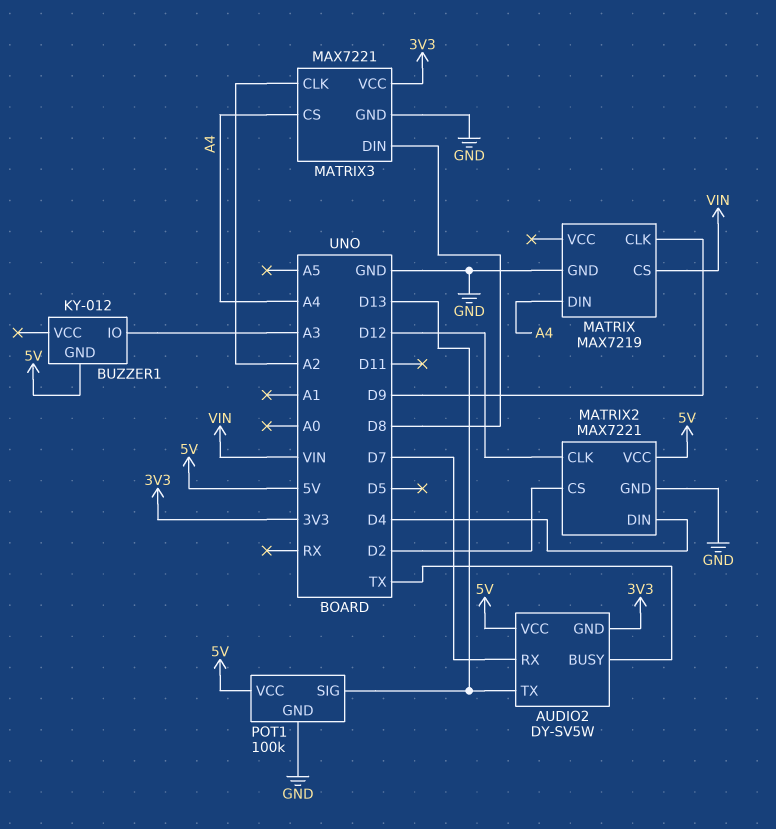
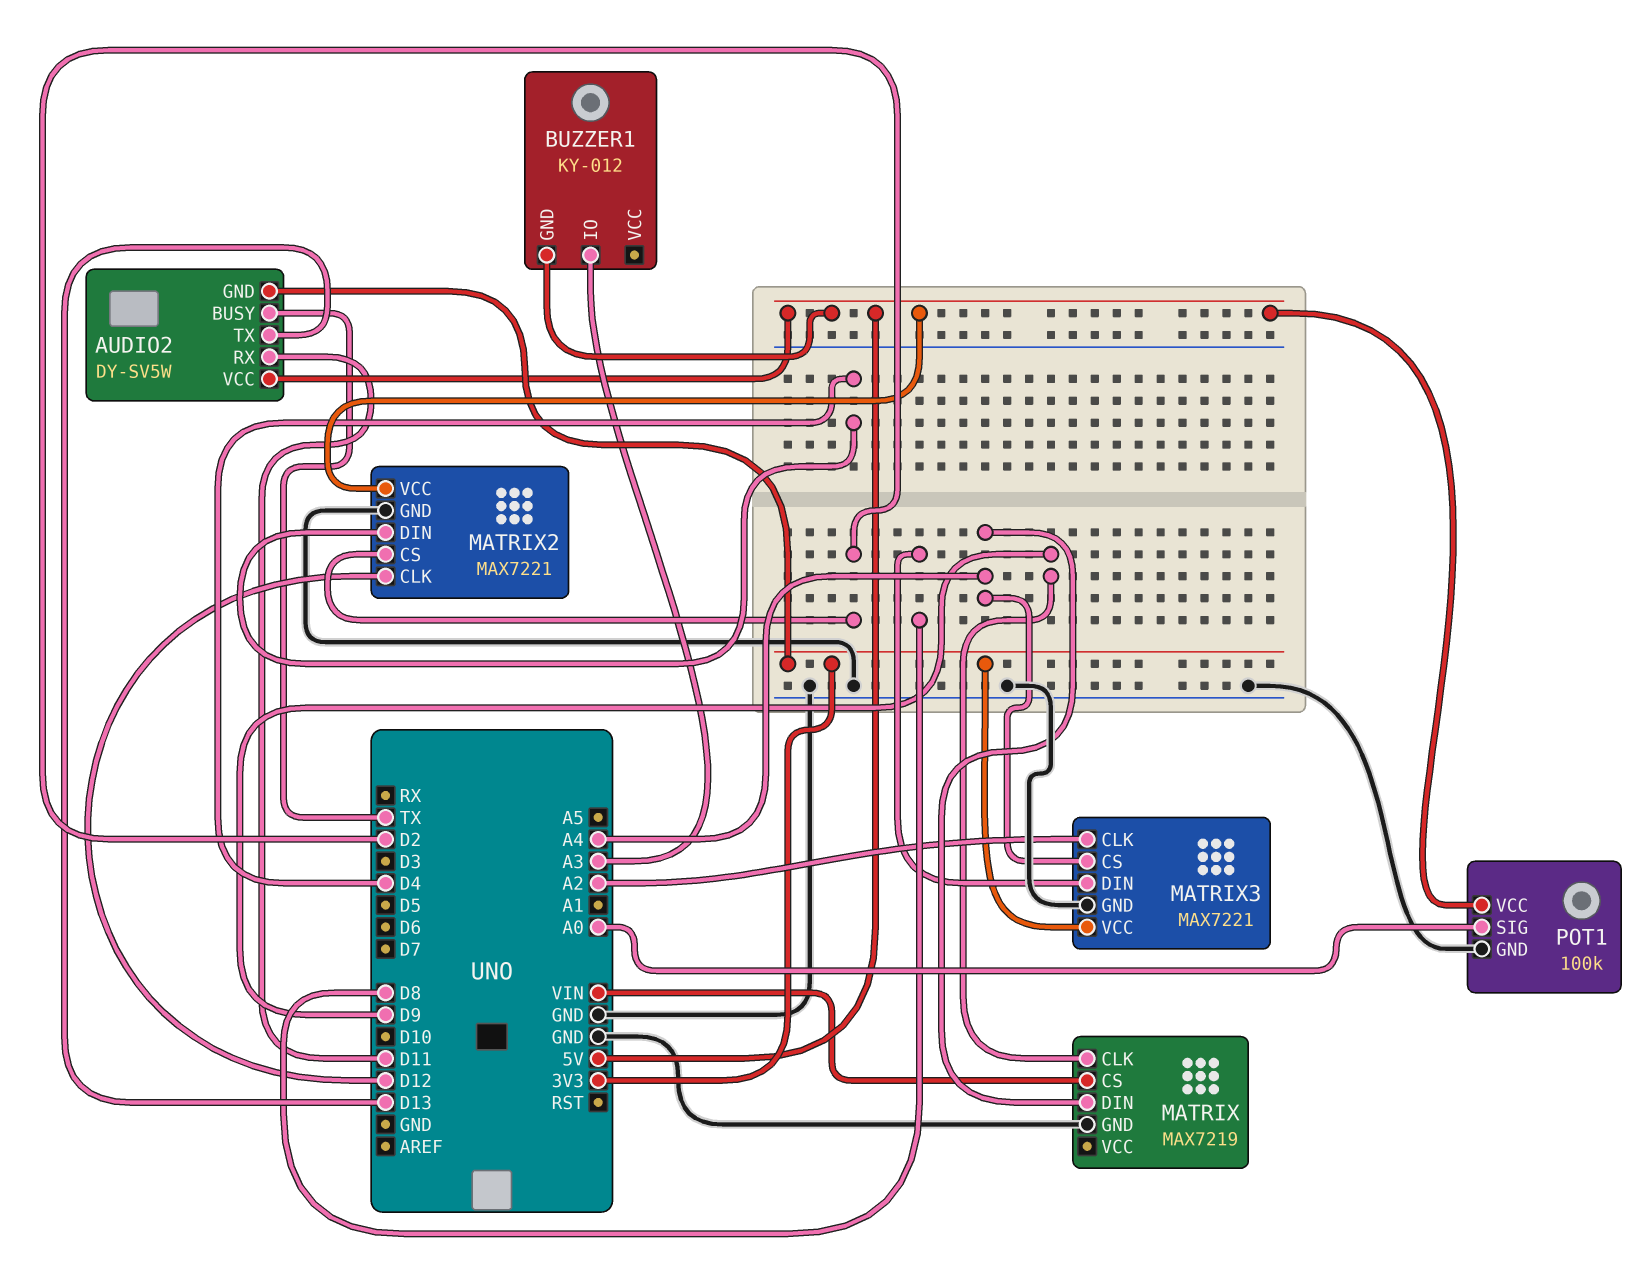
AUDIO2 pin RX: D7 -> D11
POT1 pin SIG: D13 -> A0

